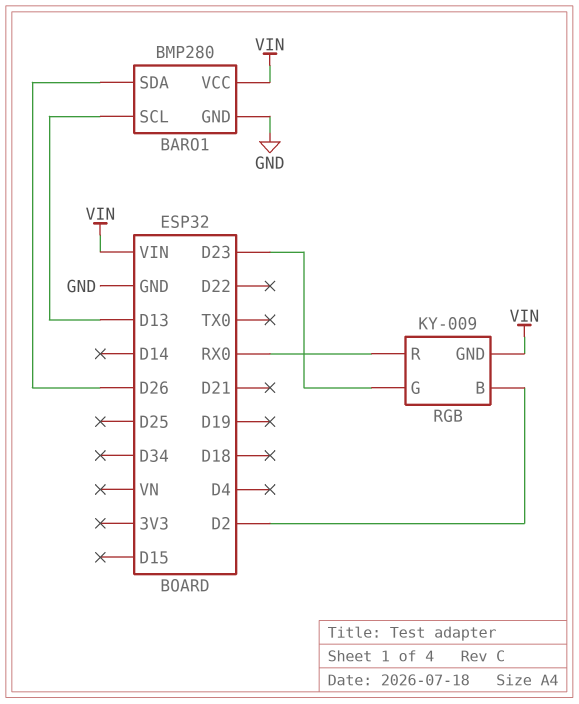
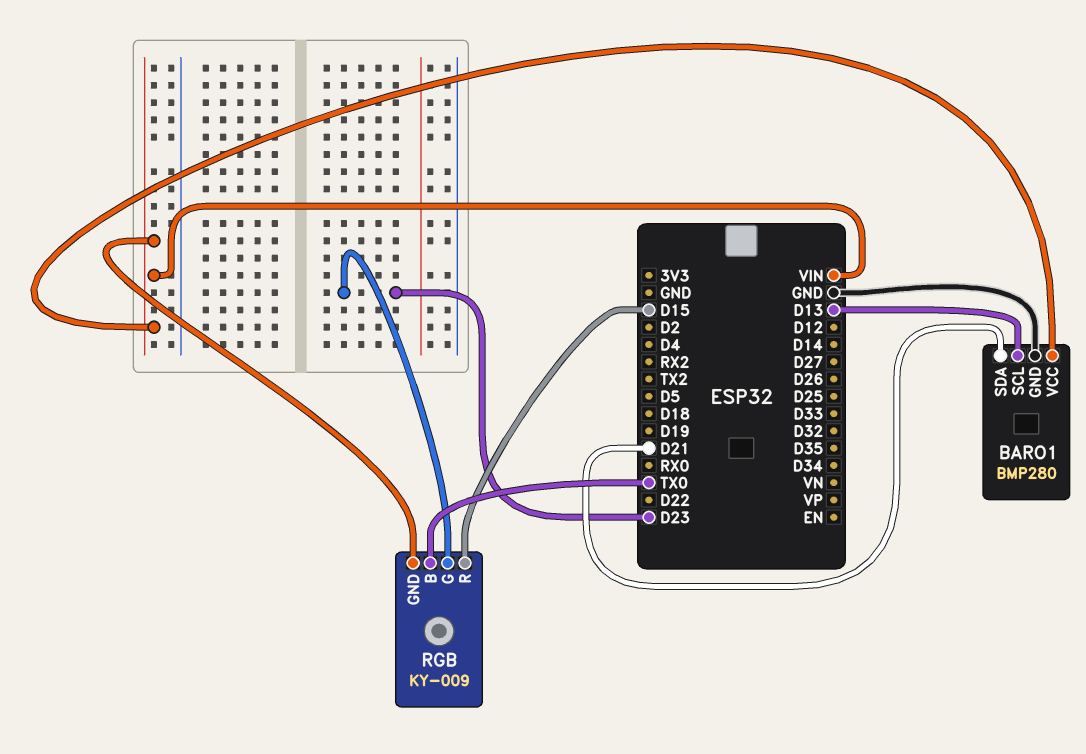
BARO1 pin SDA: D26 -> D21
RGB pin B: D2 -> TX0
RGB pin R: RX0 -> D15

